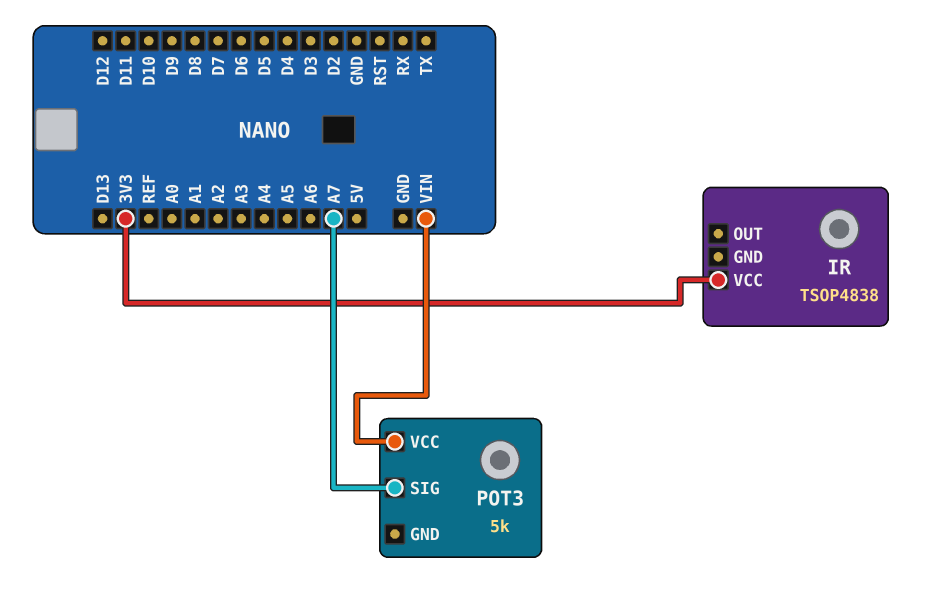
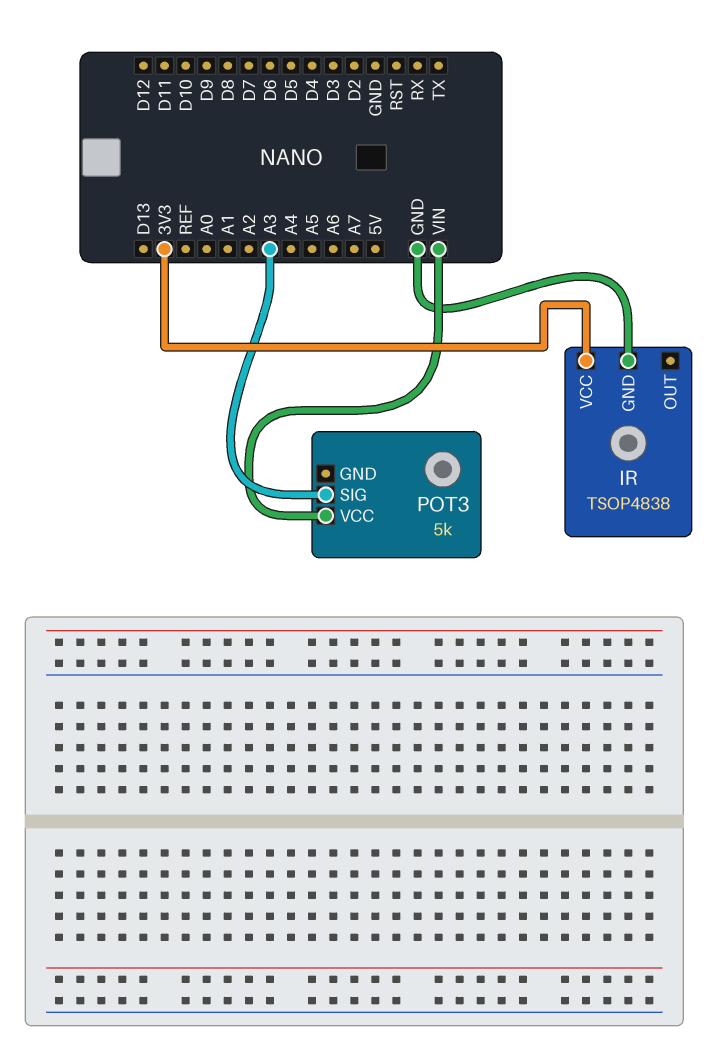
IR pin GND: none -> GND
POT3 pin SIG: A7 -> A3

